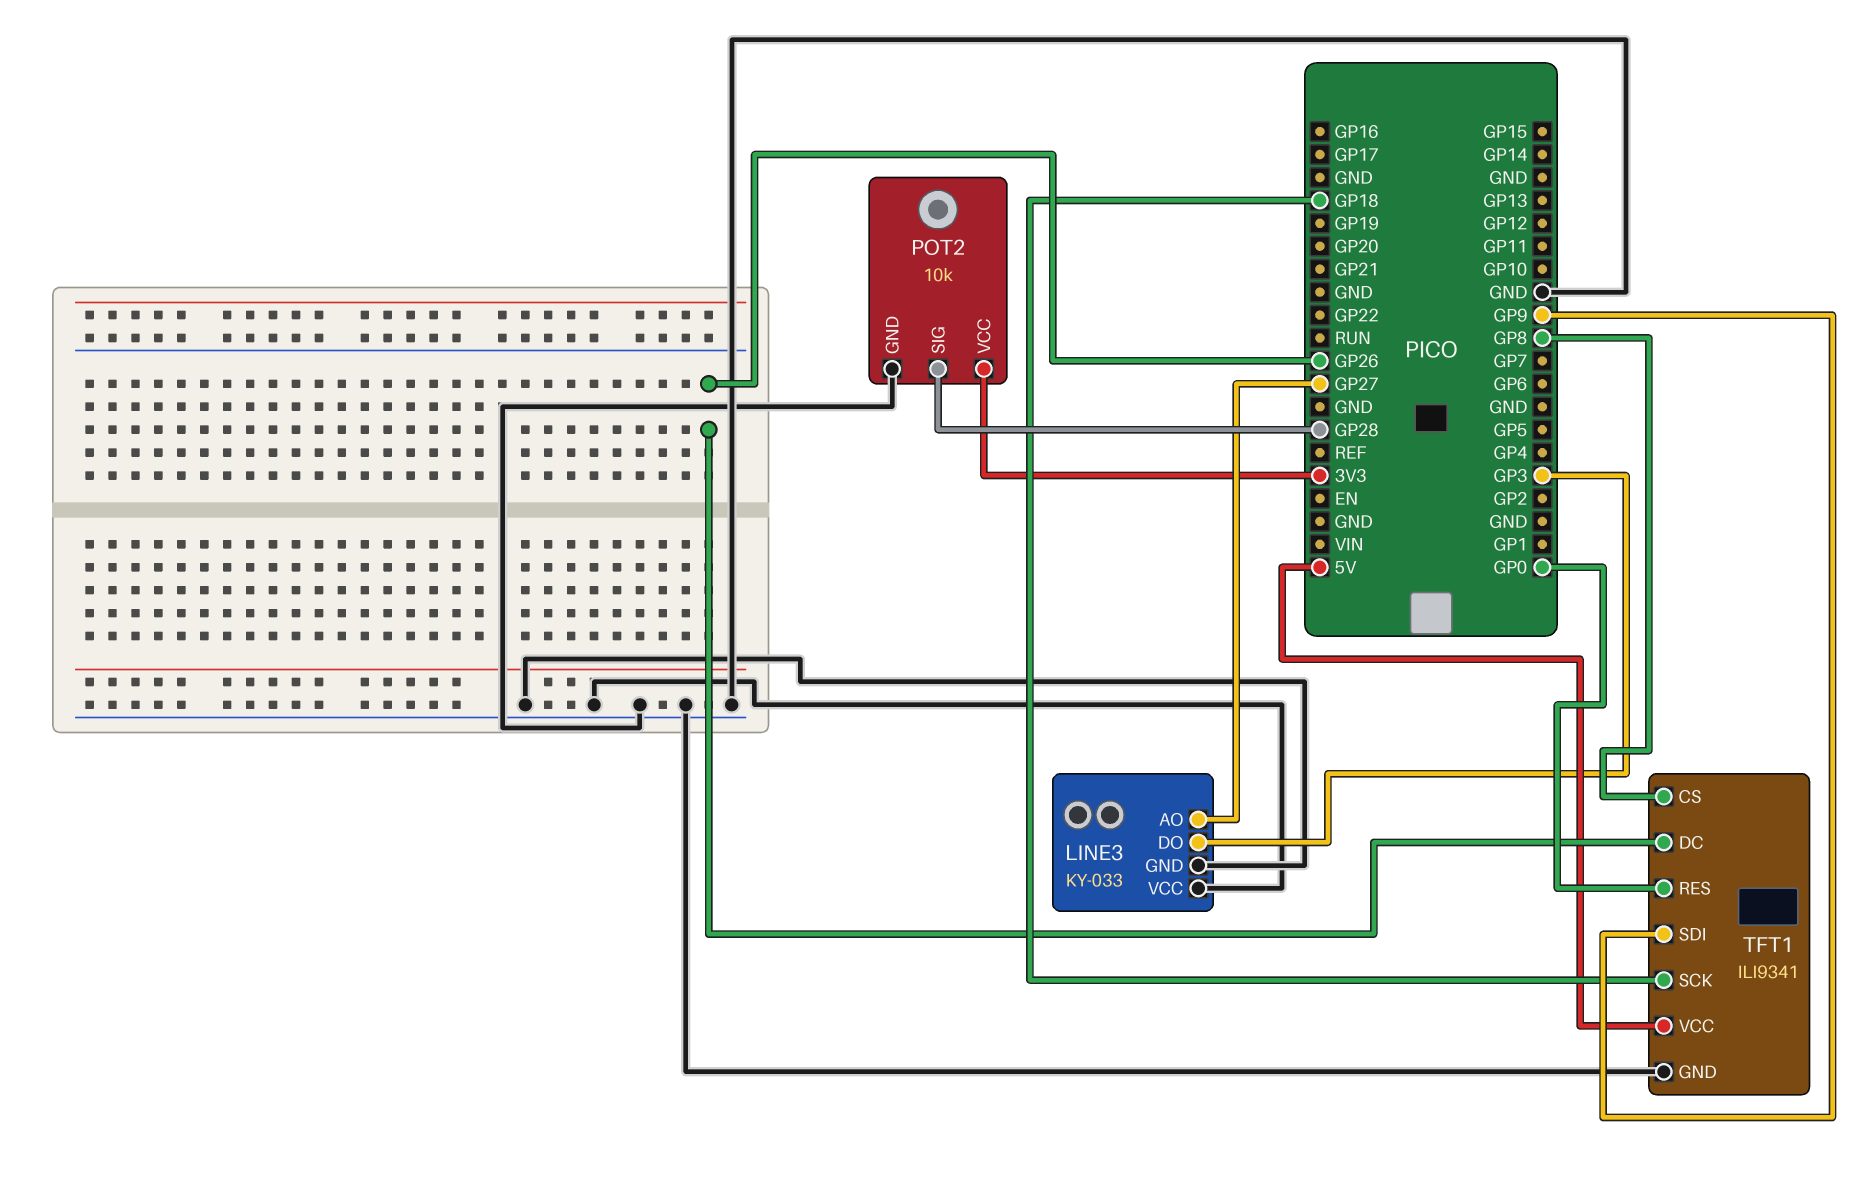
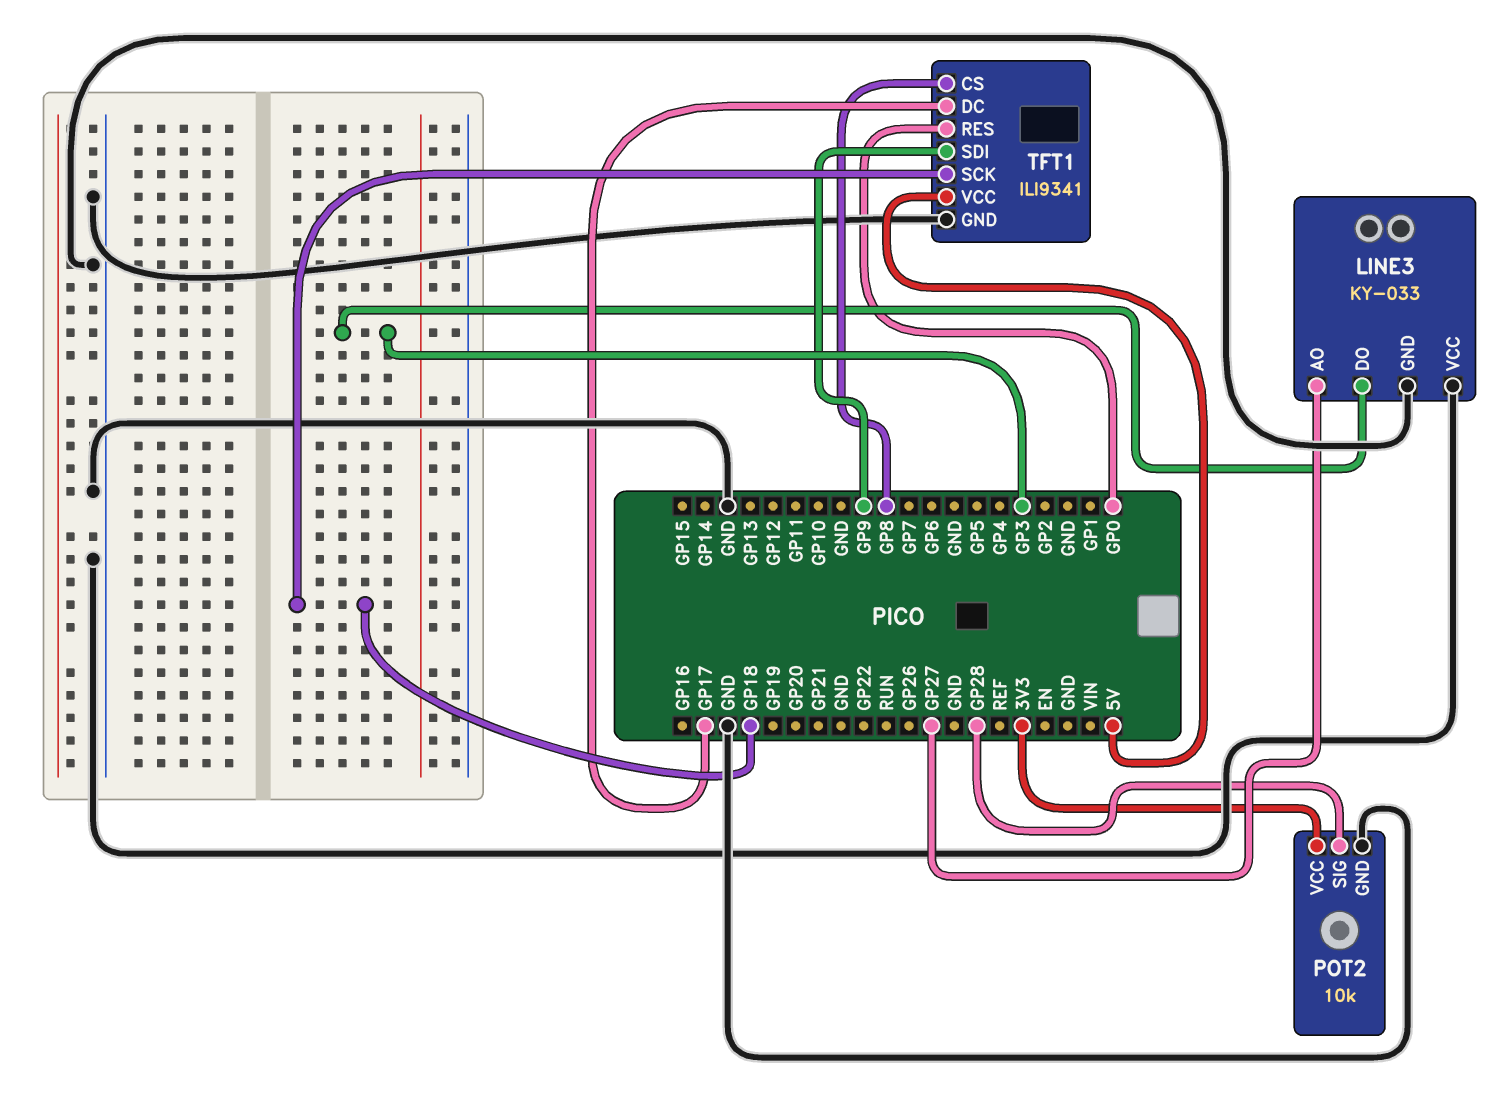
TFT1 pin DC: GP26 -> GP17

